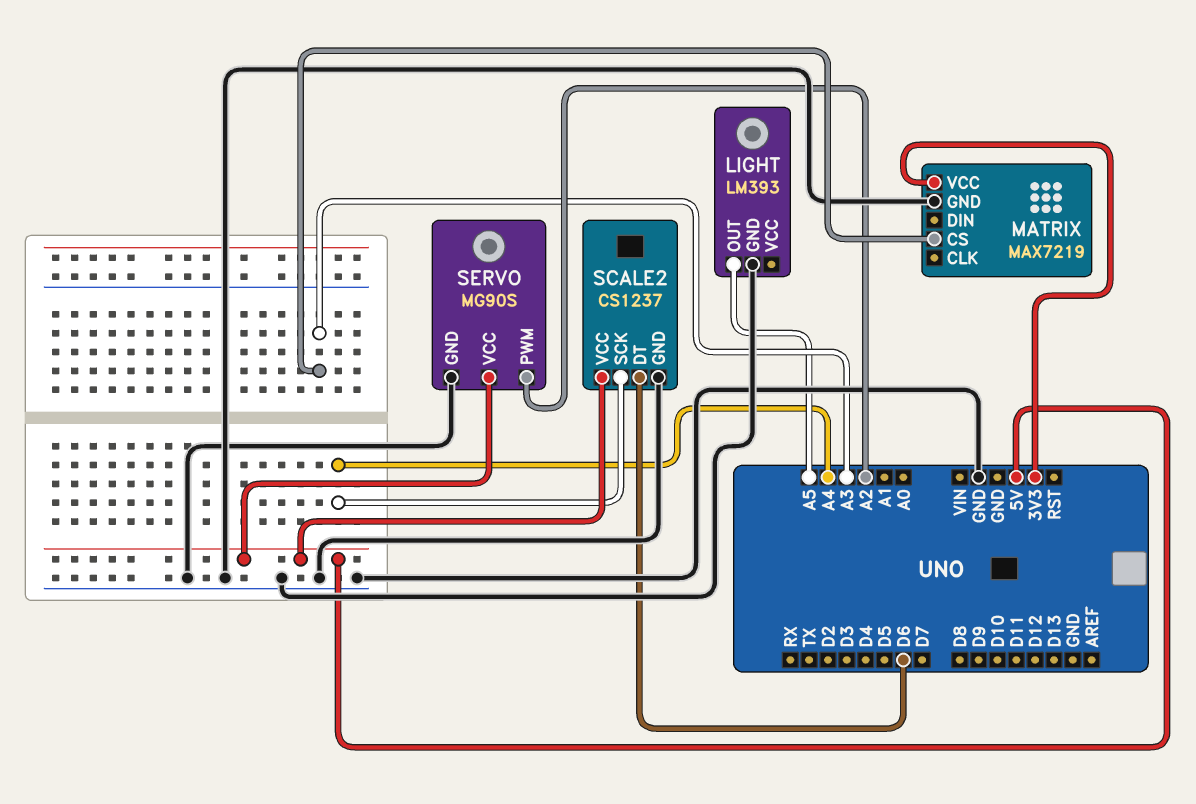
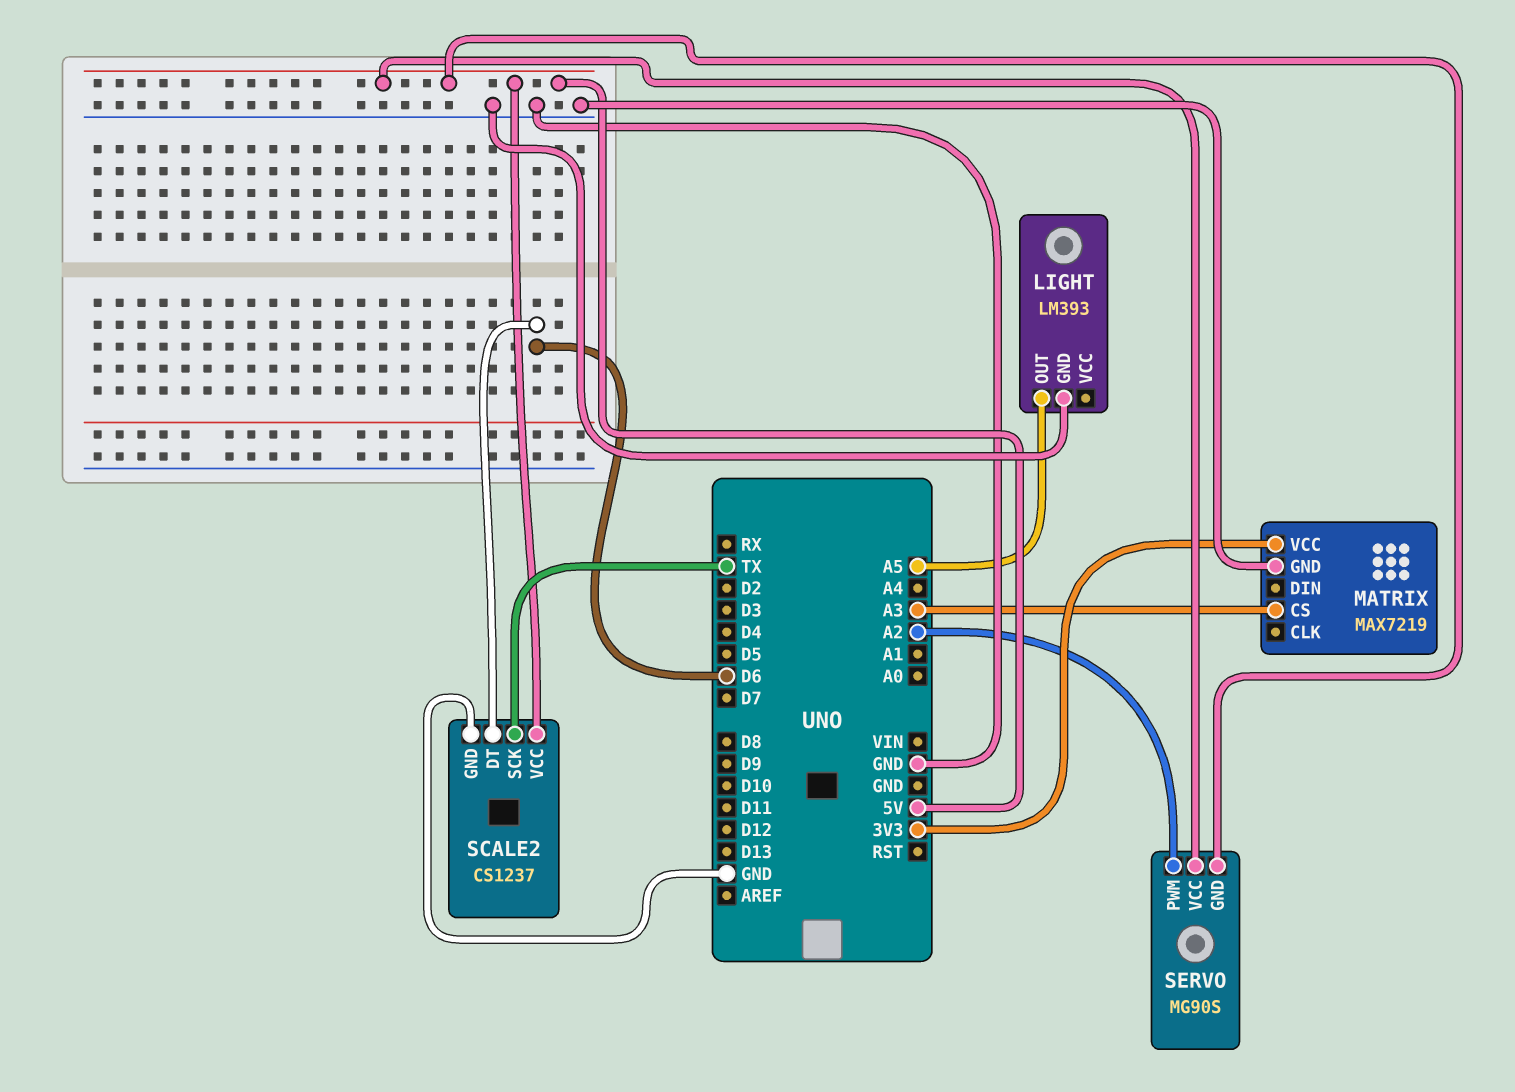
SCALE2 pin SCK: A4 -> TX
SERVO pin GND: GND -> 5V

